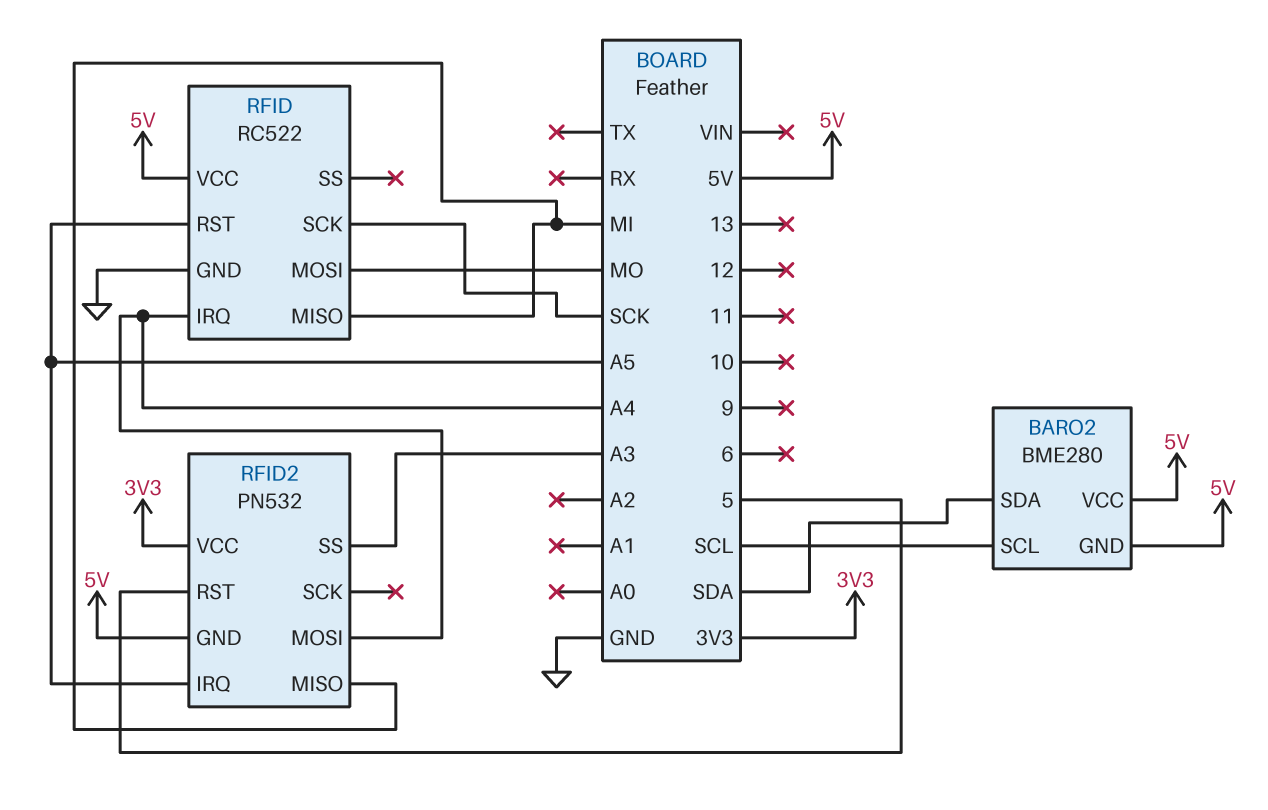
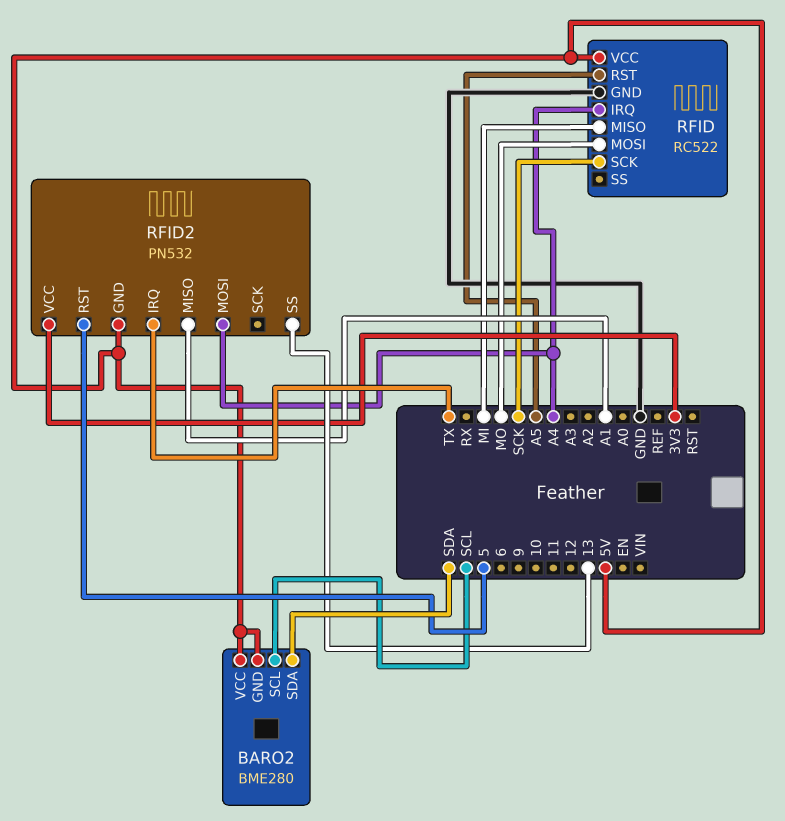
RFID2 pin IRQ: A5 -> TX
RFID2 pin MISO: MI -> A1
RFID2 pin SS: A3 -> 13

